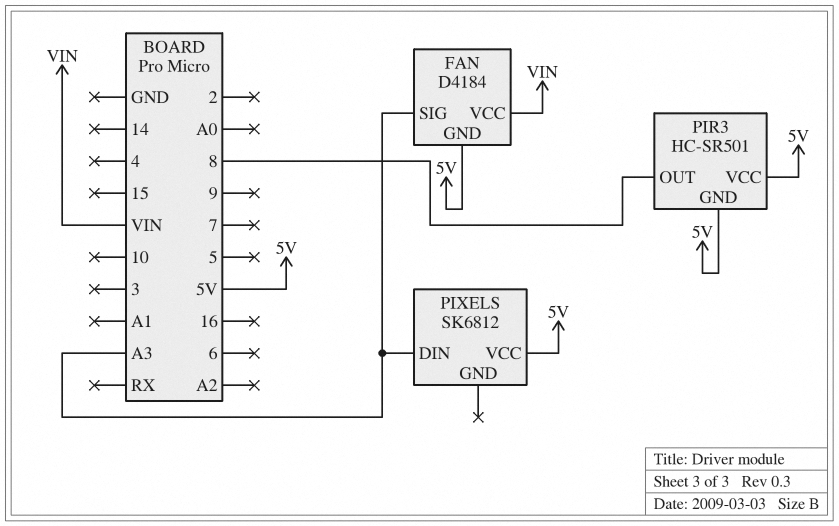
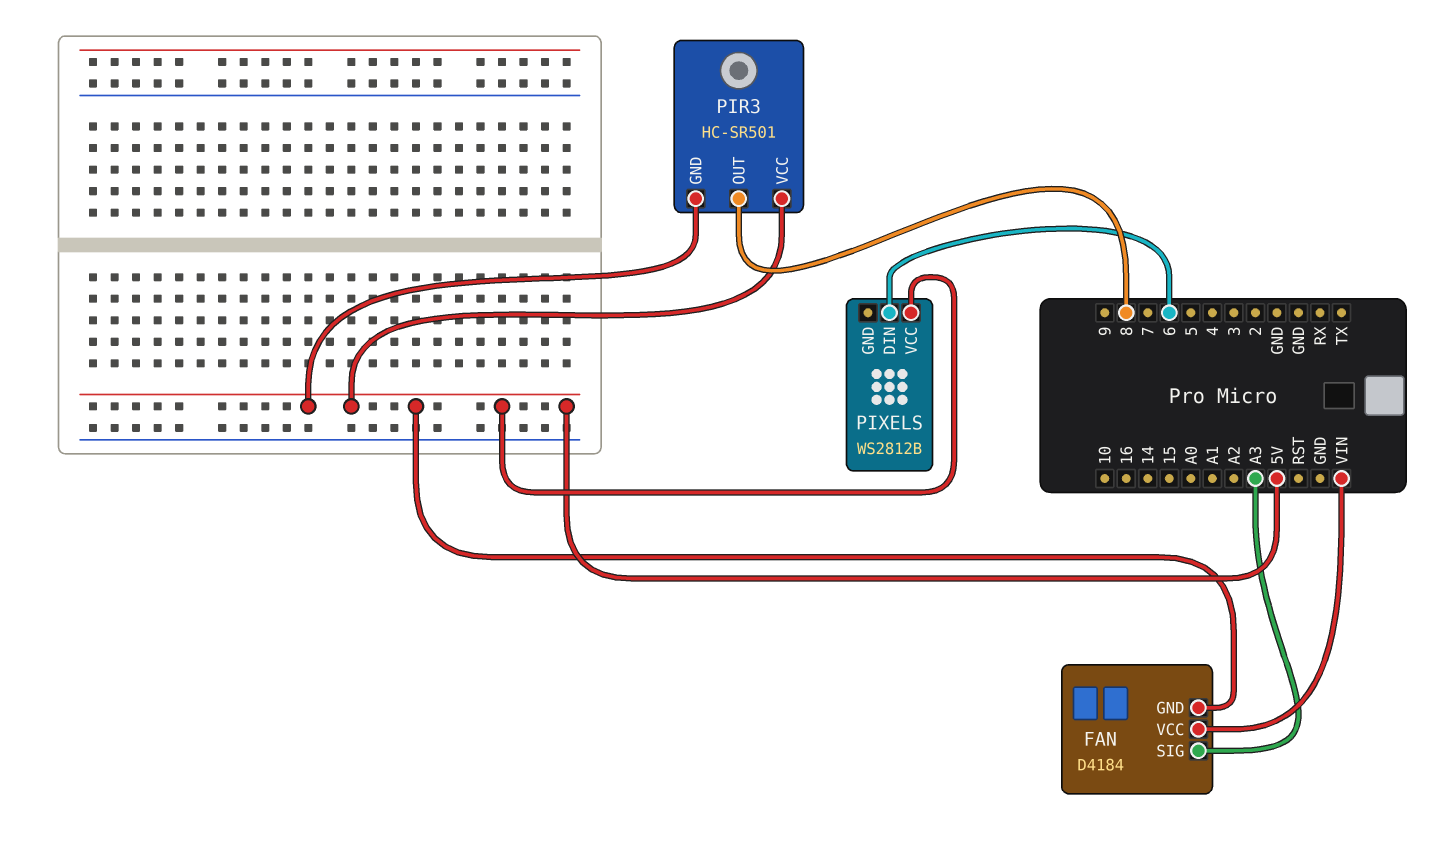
PIXELS: SK6812 -> WS2812B
PIXELS pin DIN: A3 -> 6

